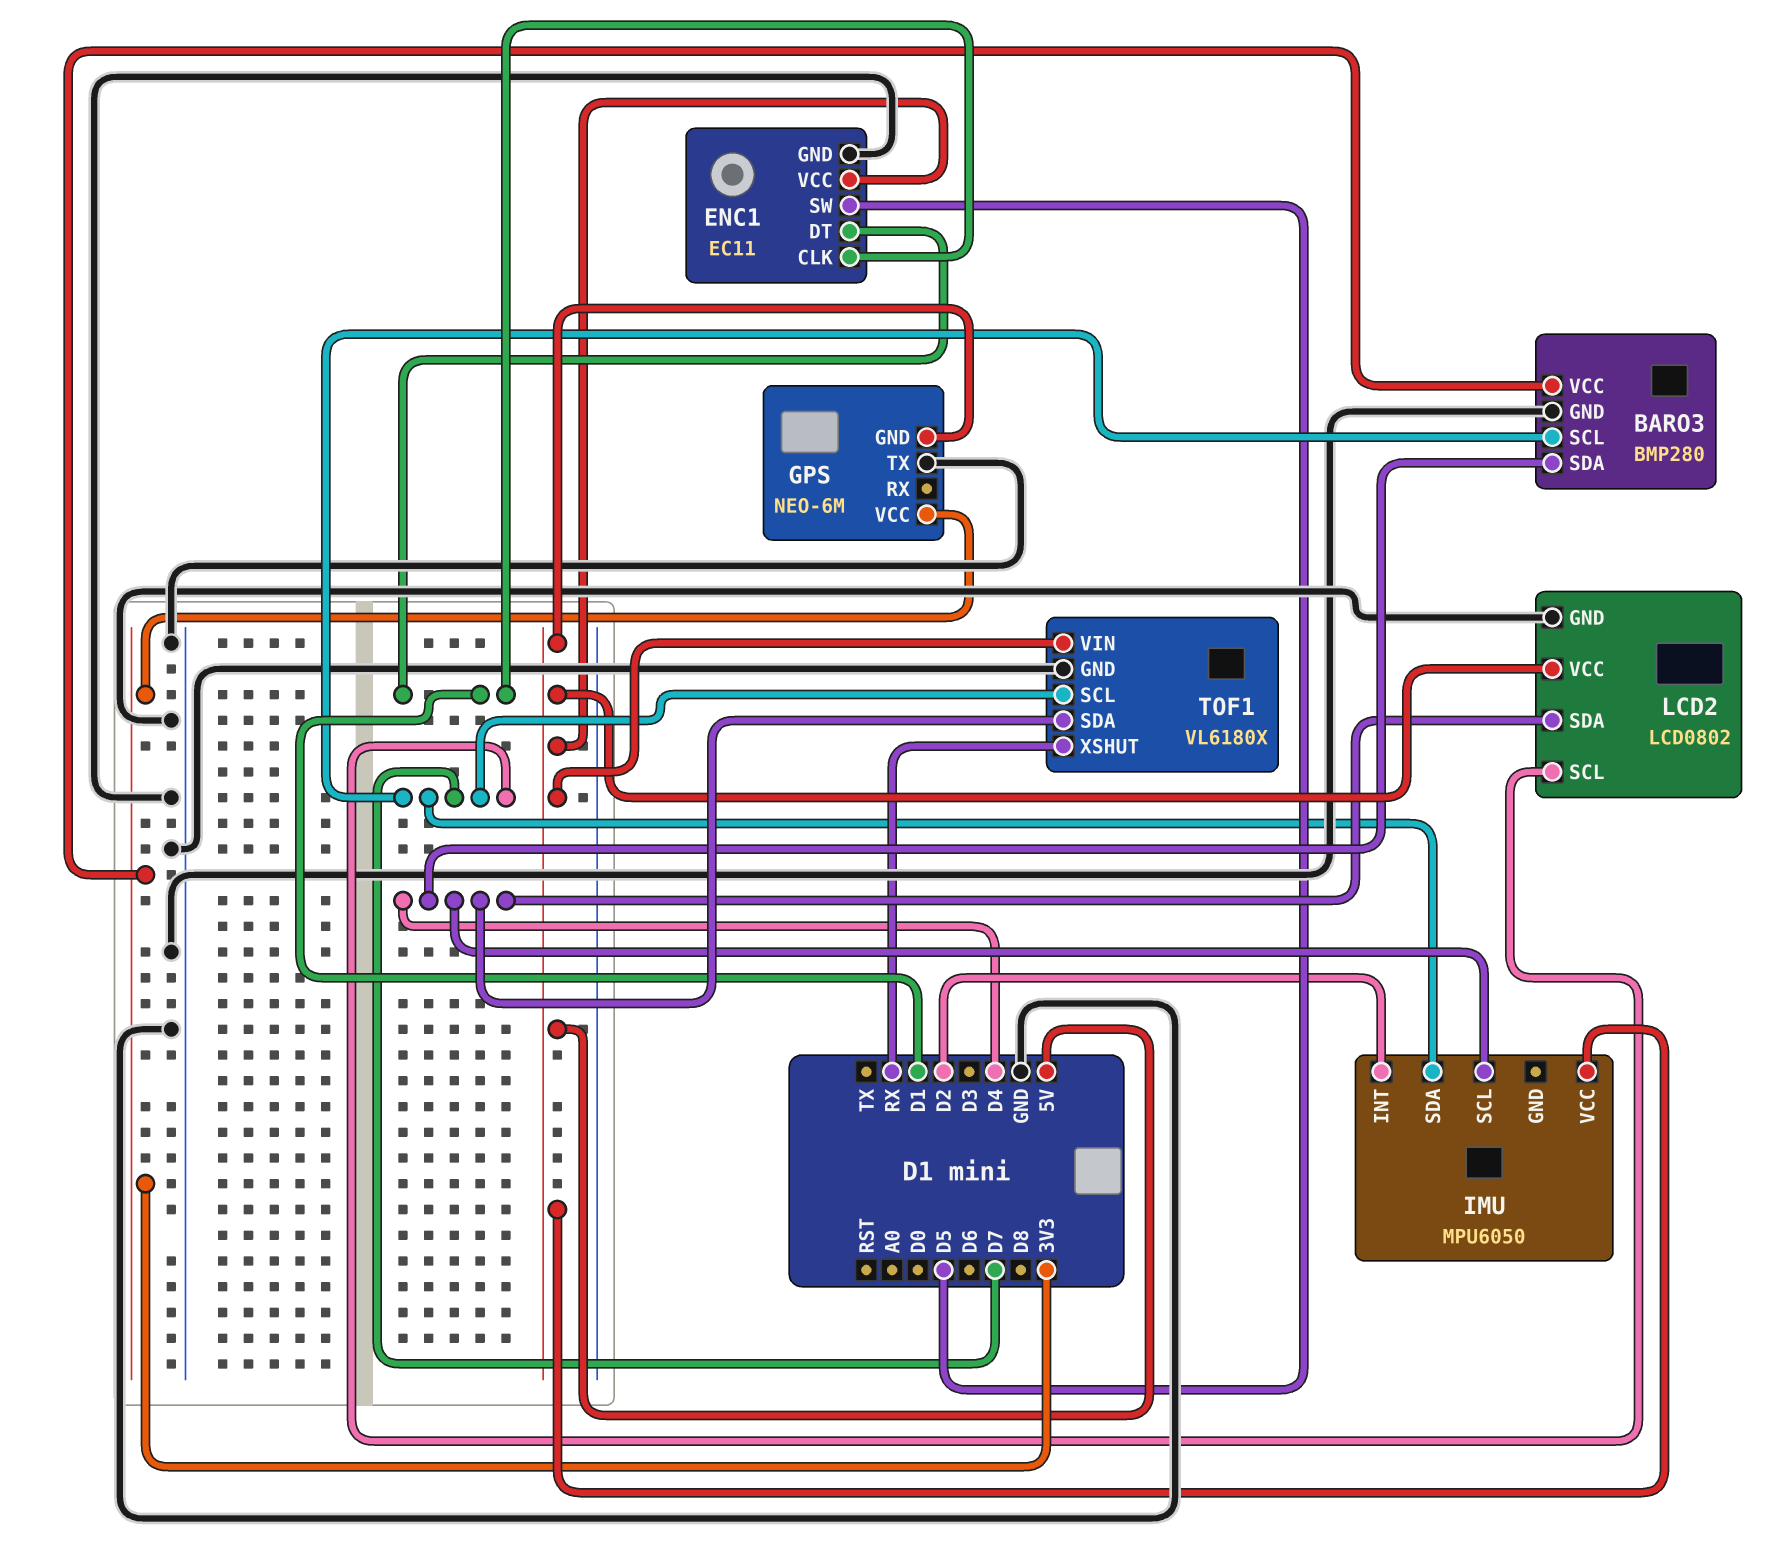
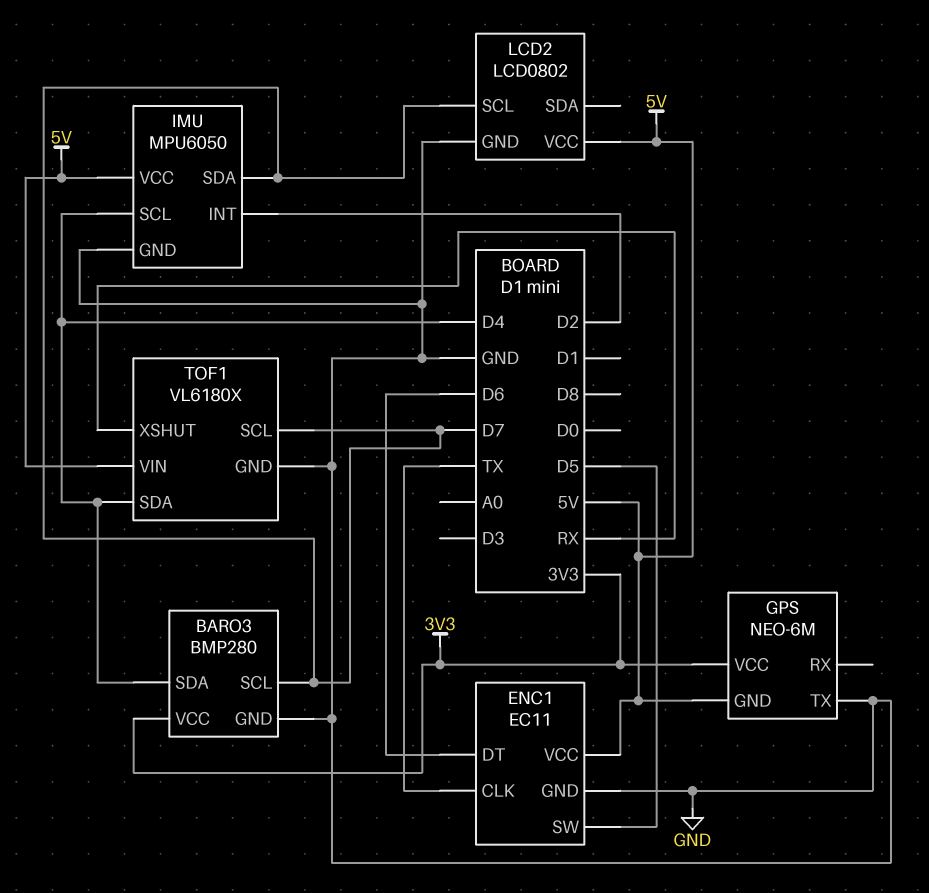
ENC1 pin CLK: D1 -> TX
ENC1 pin DT: D1 -> D6
IMU pin GND: none -> GND
LCD2 pin SDA: D4 -> none

